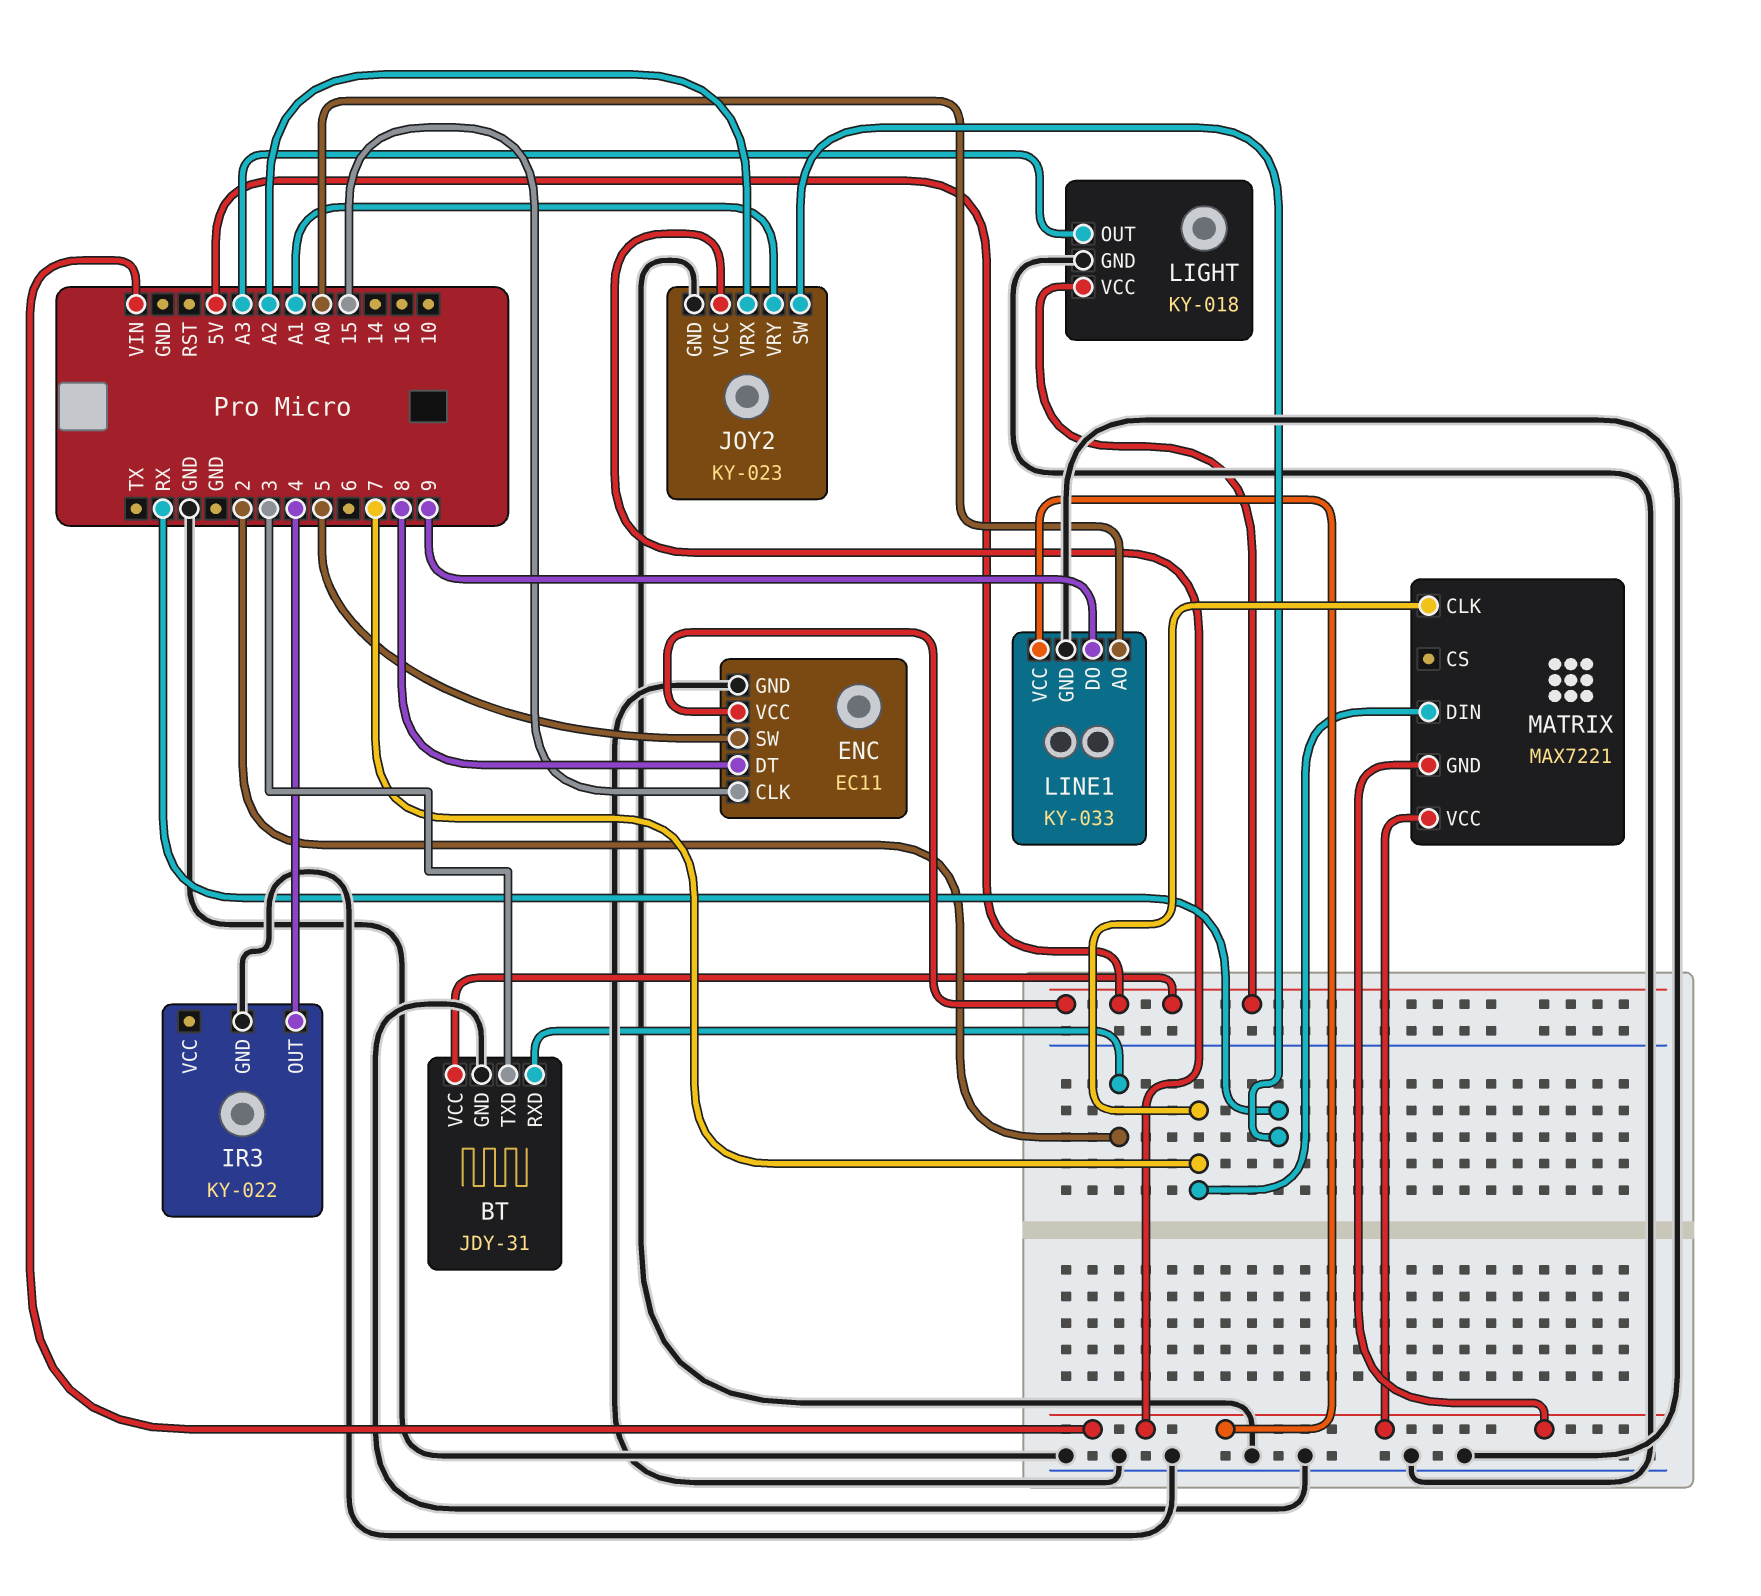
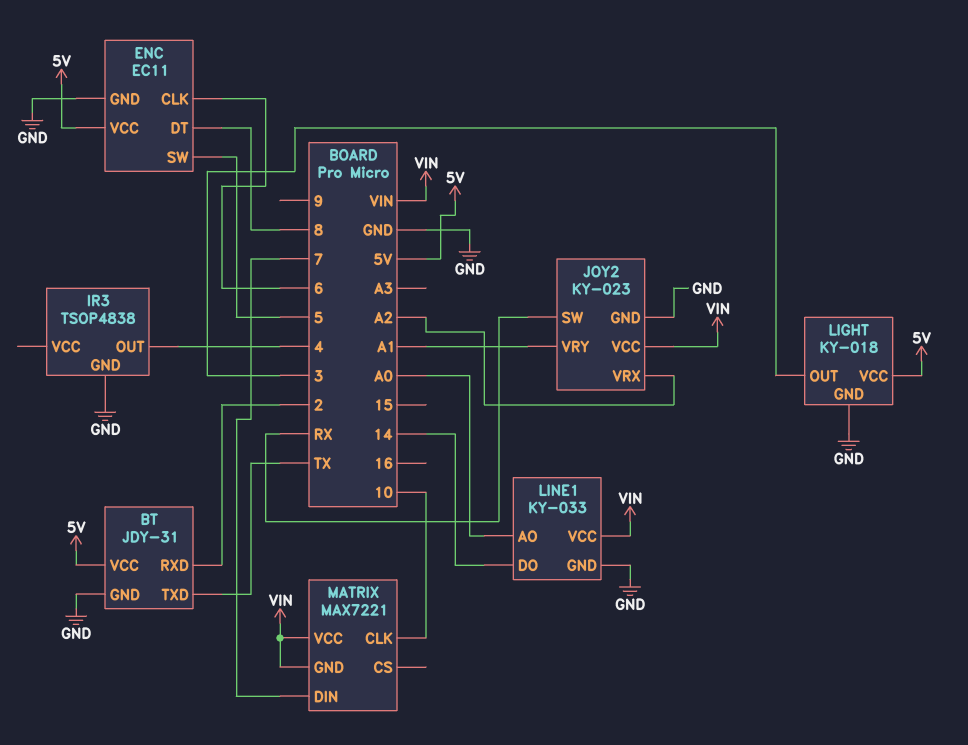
BT pin TXD: 3 -> TX
ENC pin CLK: 15 -> 6
IR3: KY-022 -> TSOP4838
LIGHT pin OUT: A3 -> 3
LINE1 pin DO: 9 -> 14
MATRIX pin CLK: 7 -> 10

